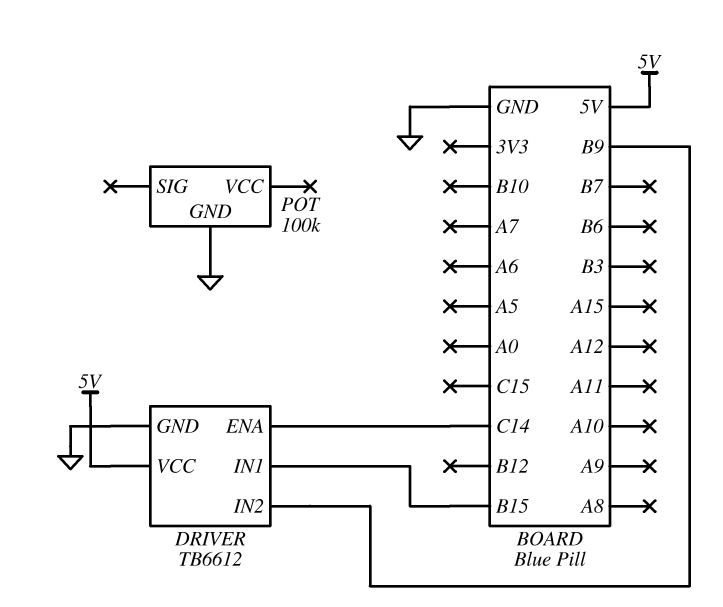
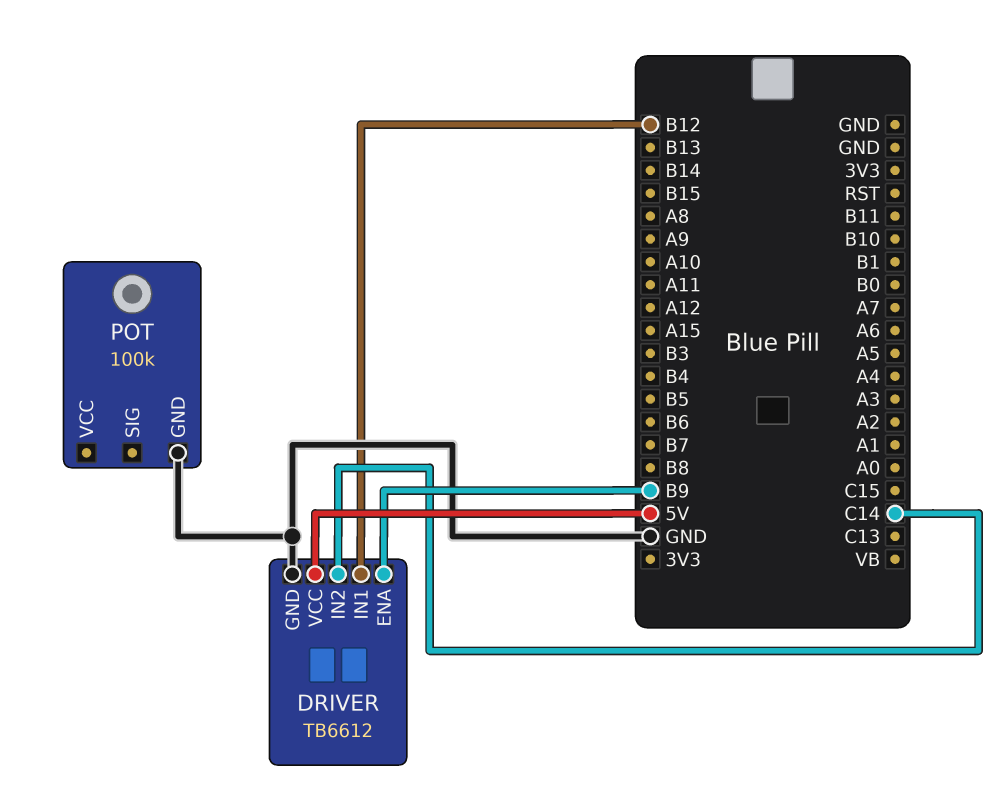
DRIVER pin ENA: C14 -> B9
DRIVER pin IN1: B15 -> B12
DRIVER pin IN2: B9 -> C14

